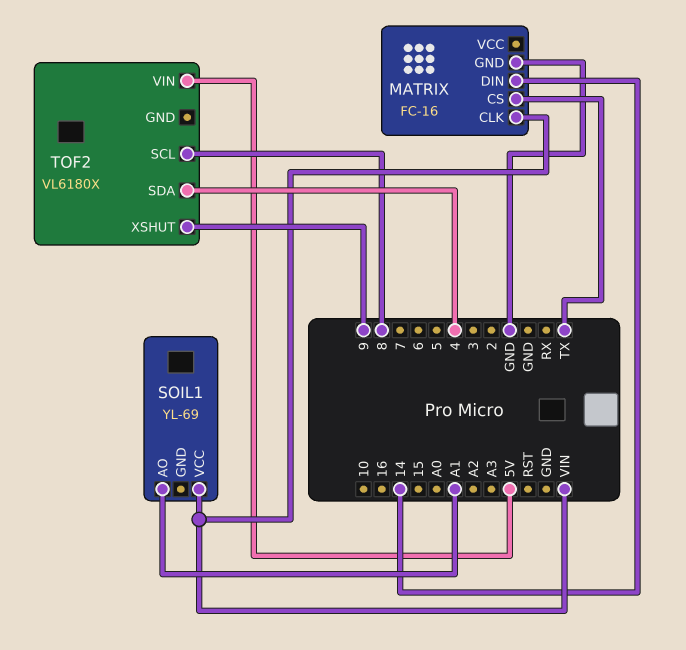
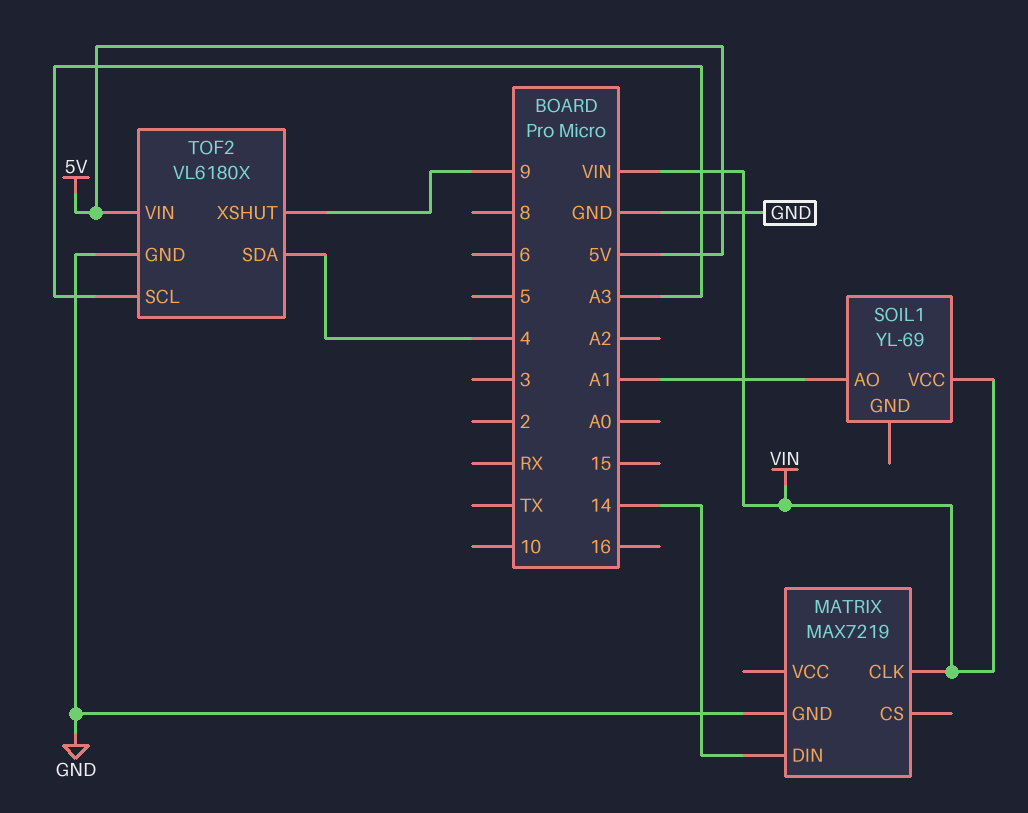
MATRIX: FC-16 -> MAX7219
MATRIX pin CS: TX -> none
TOF2 pin GND: none -> GND
TOF2 pin SCL: 8 -> A3

